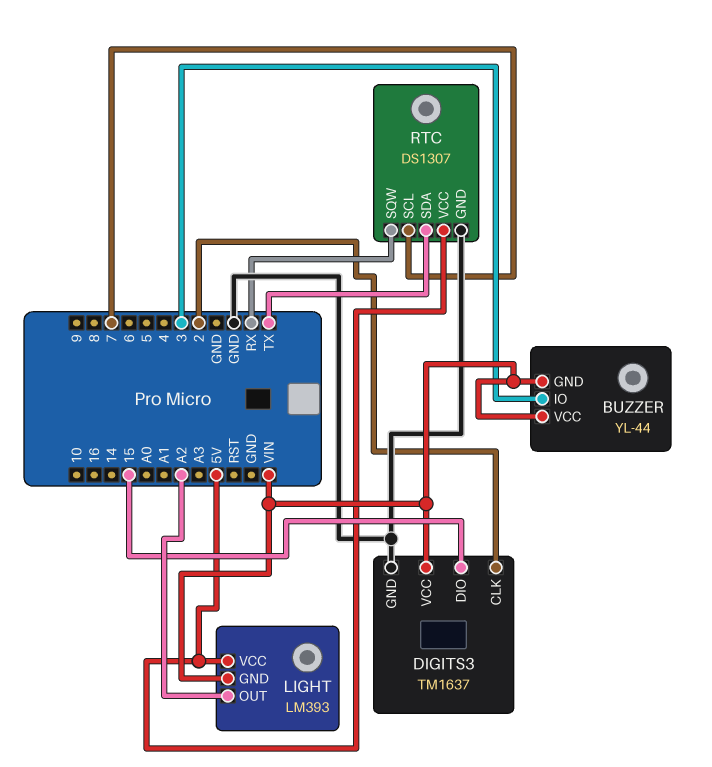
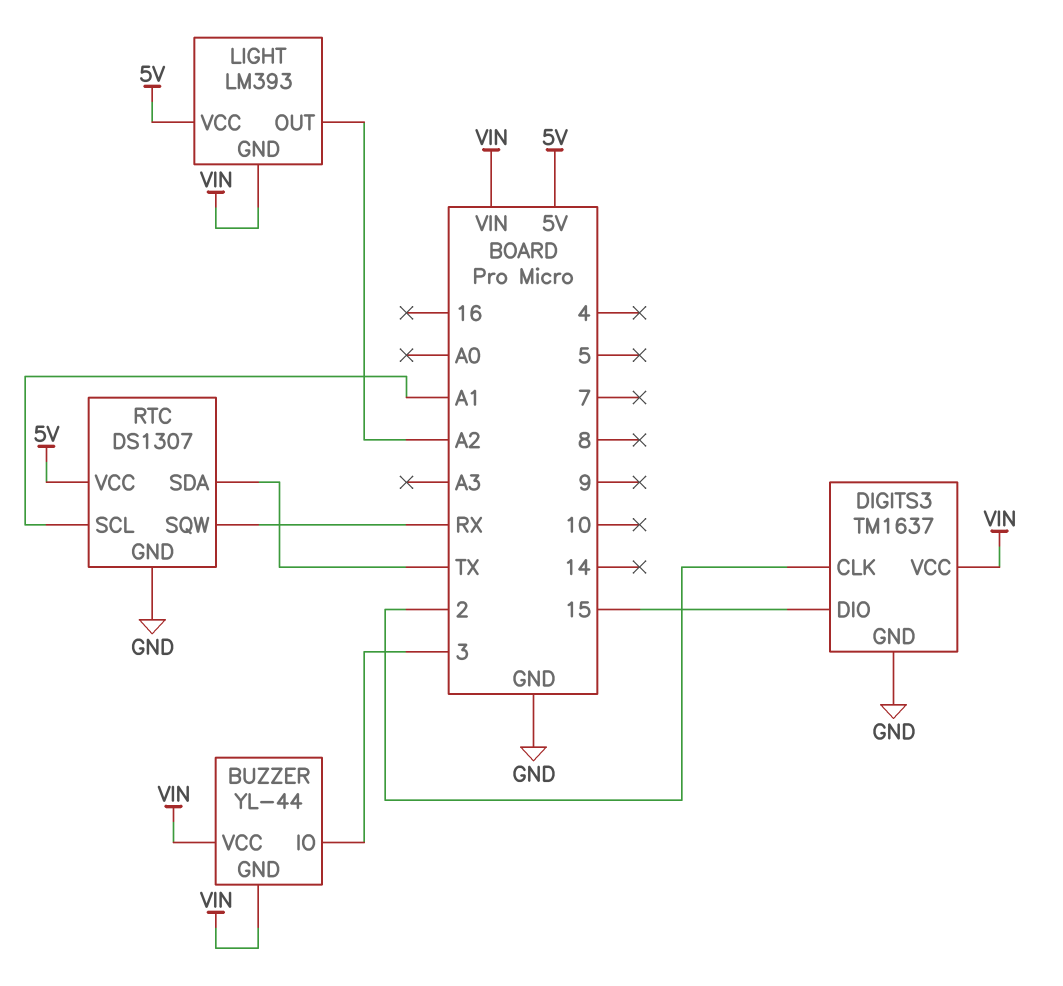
RTC pin SCL: 7 -> A1

